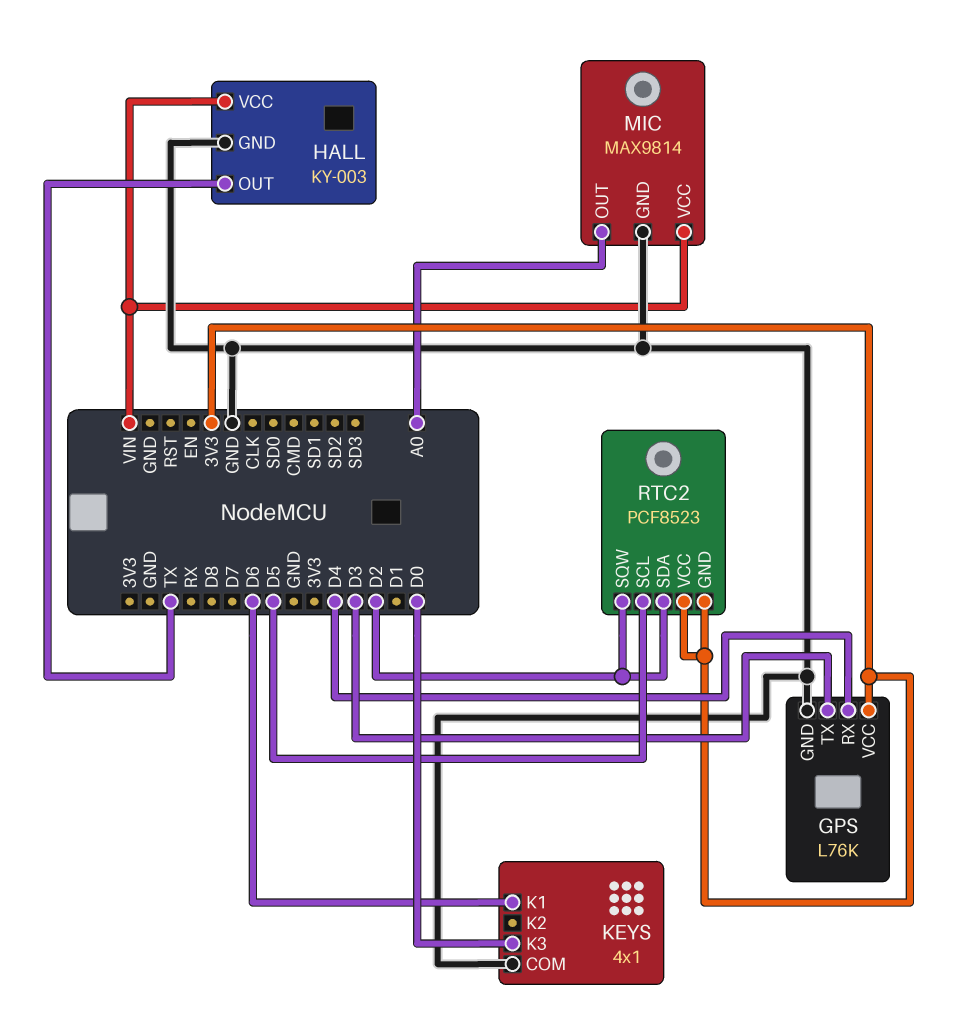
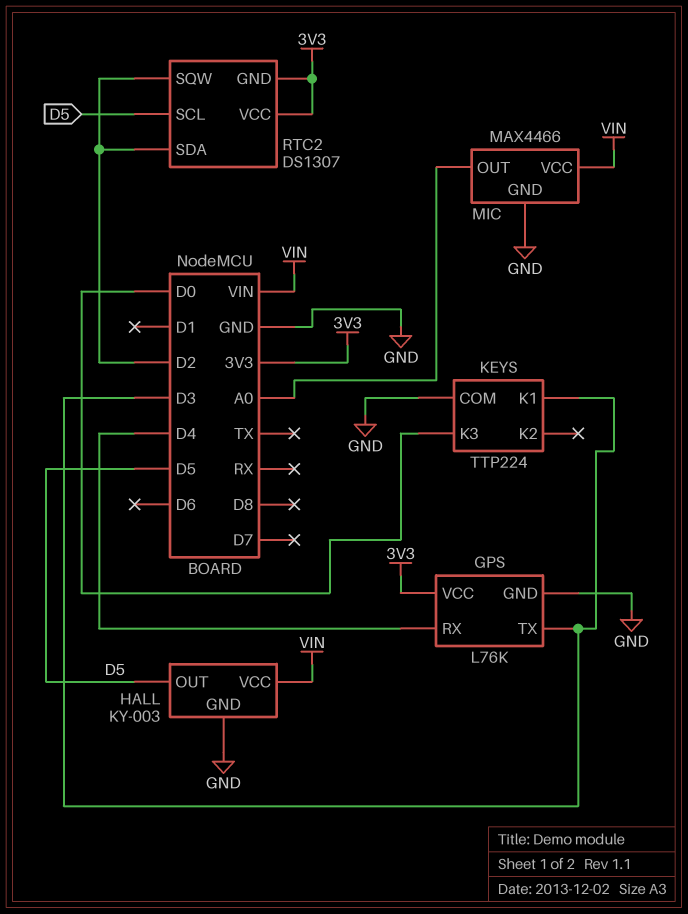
HALL pin OUT: TX -> D5
KEYS: 4x1 -> TTP224
KEYS pin K1: D6 -> D3
MIC: MAX9814 -> MAX4466
RTC2: PCF8523 -> DS1307

